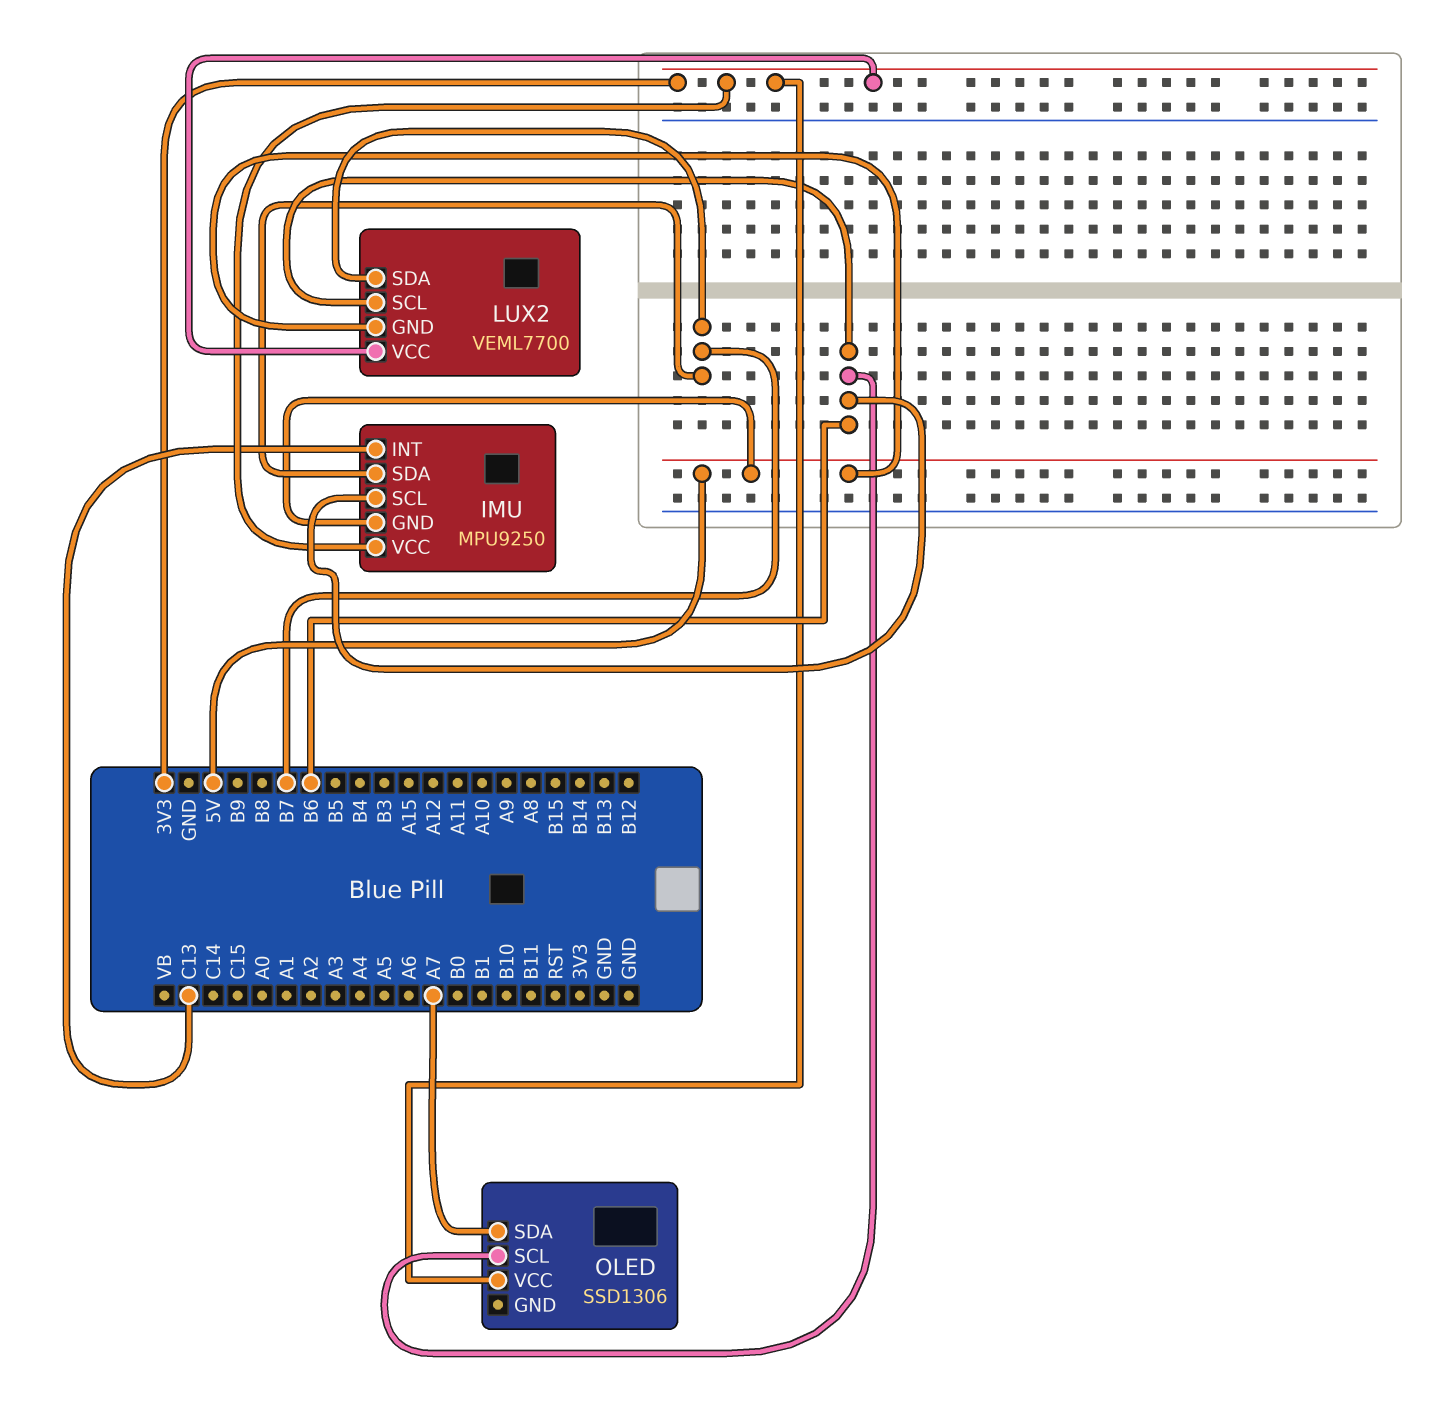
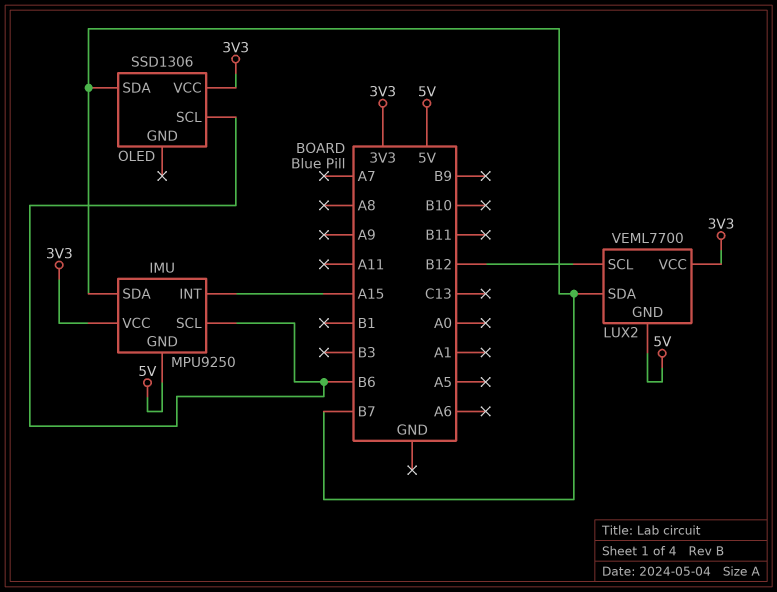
IMU pin INT: C13 -> A15
LUX2 pin SCL: B6 -> B12
OLED pin SDA: A7 -> B7

